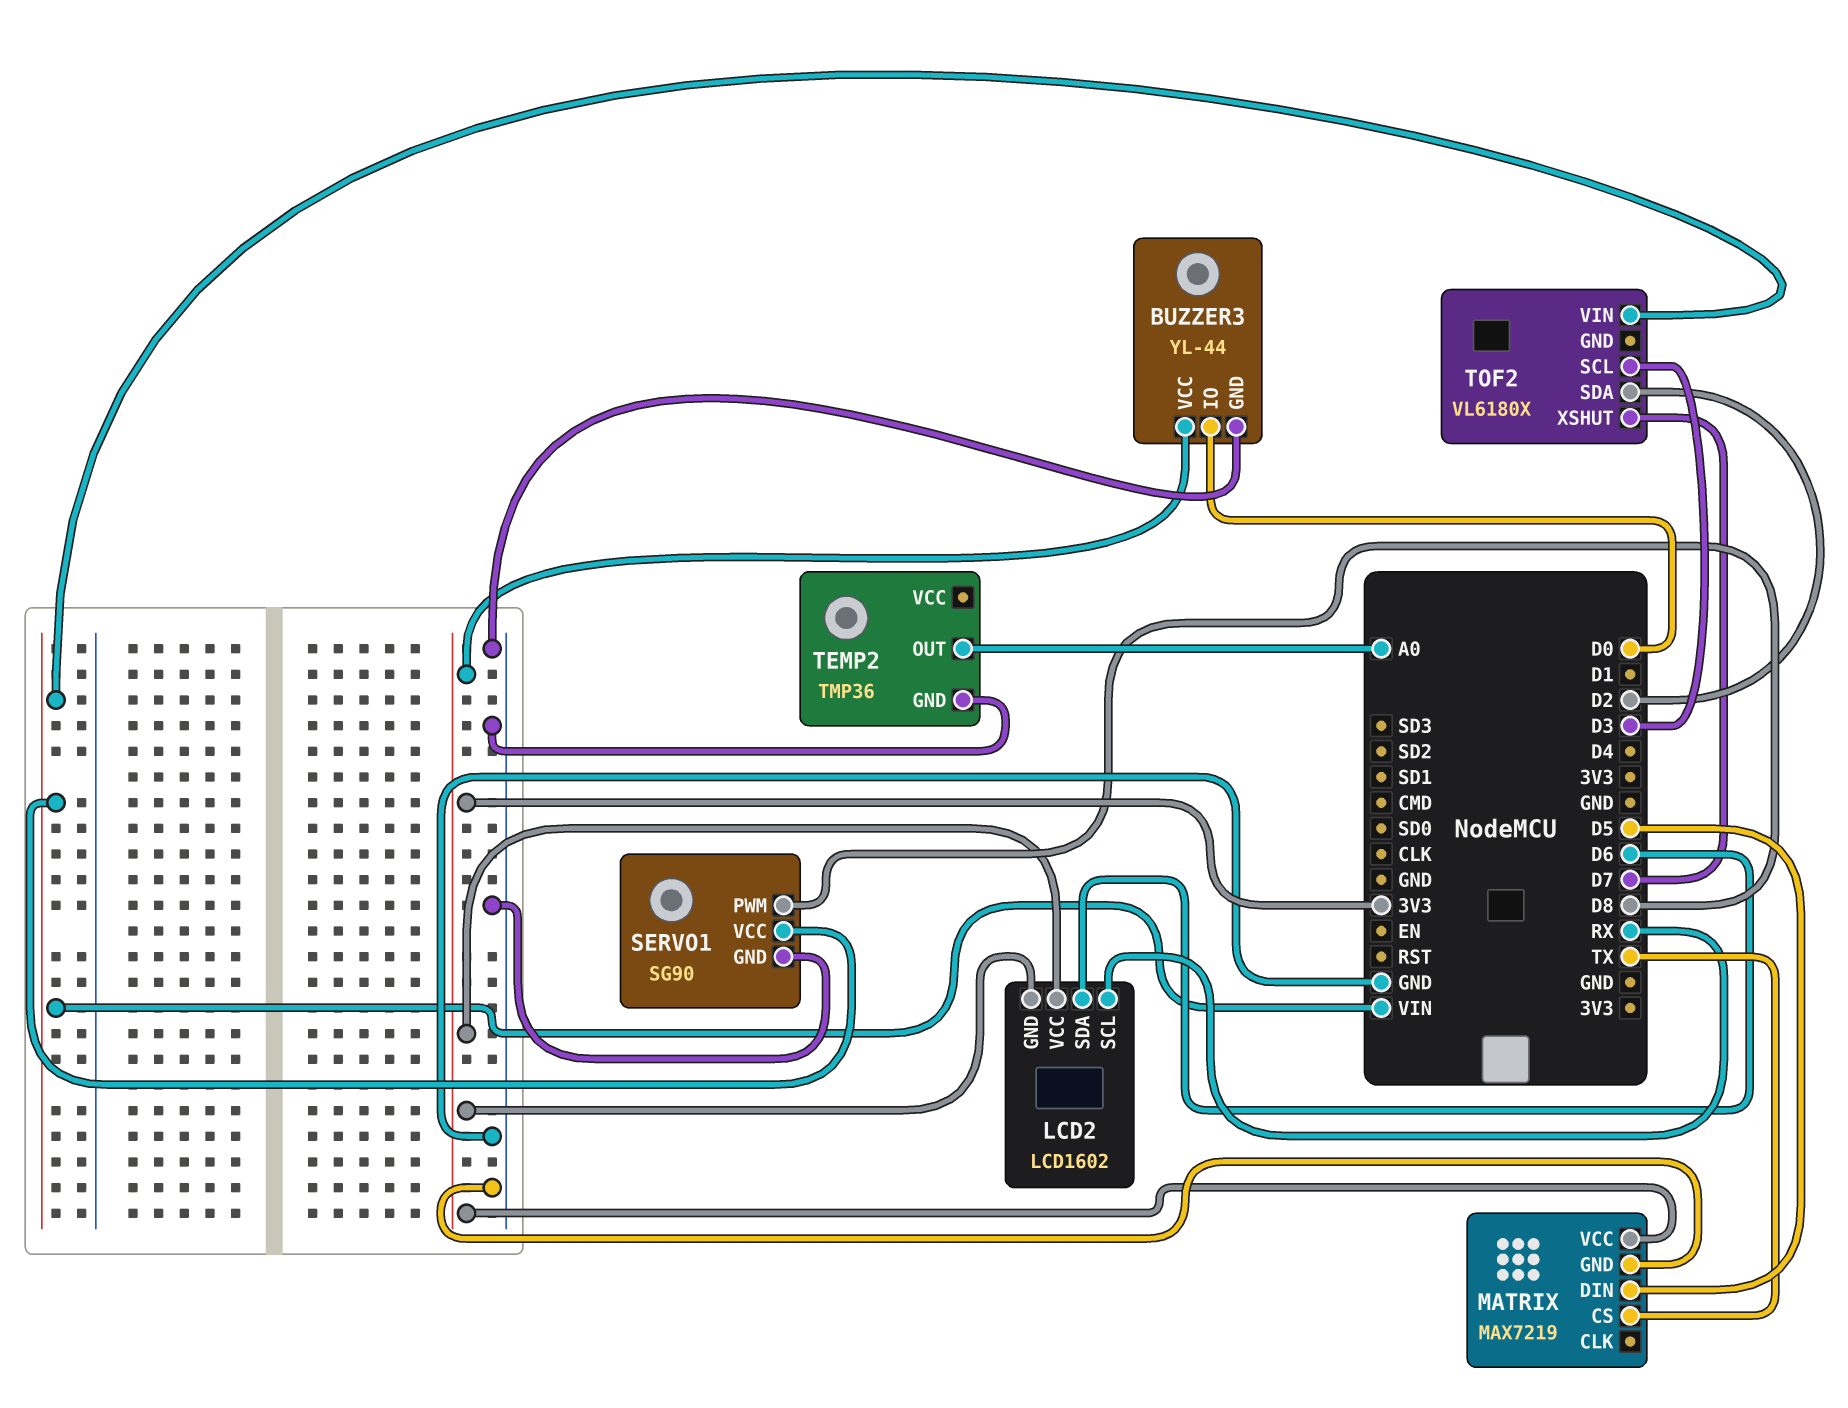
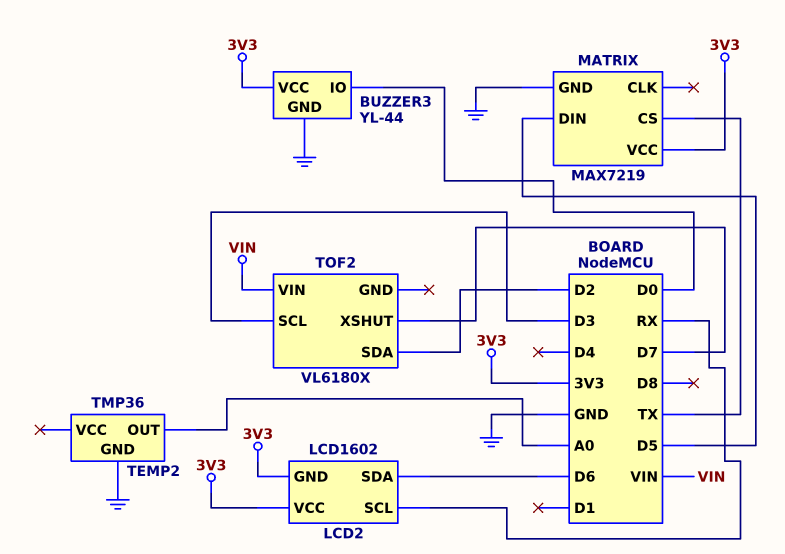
SERVO1: SG90 -> none
SERVO1 pin GND: GND -> none
SERVO1 pin PWM: D8 -> none
SERVO1 pin VCC: VIN -> none

